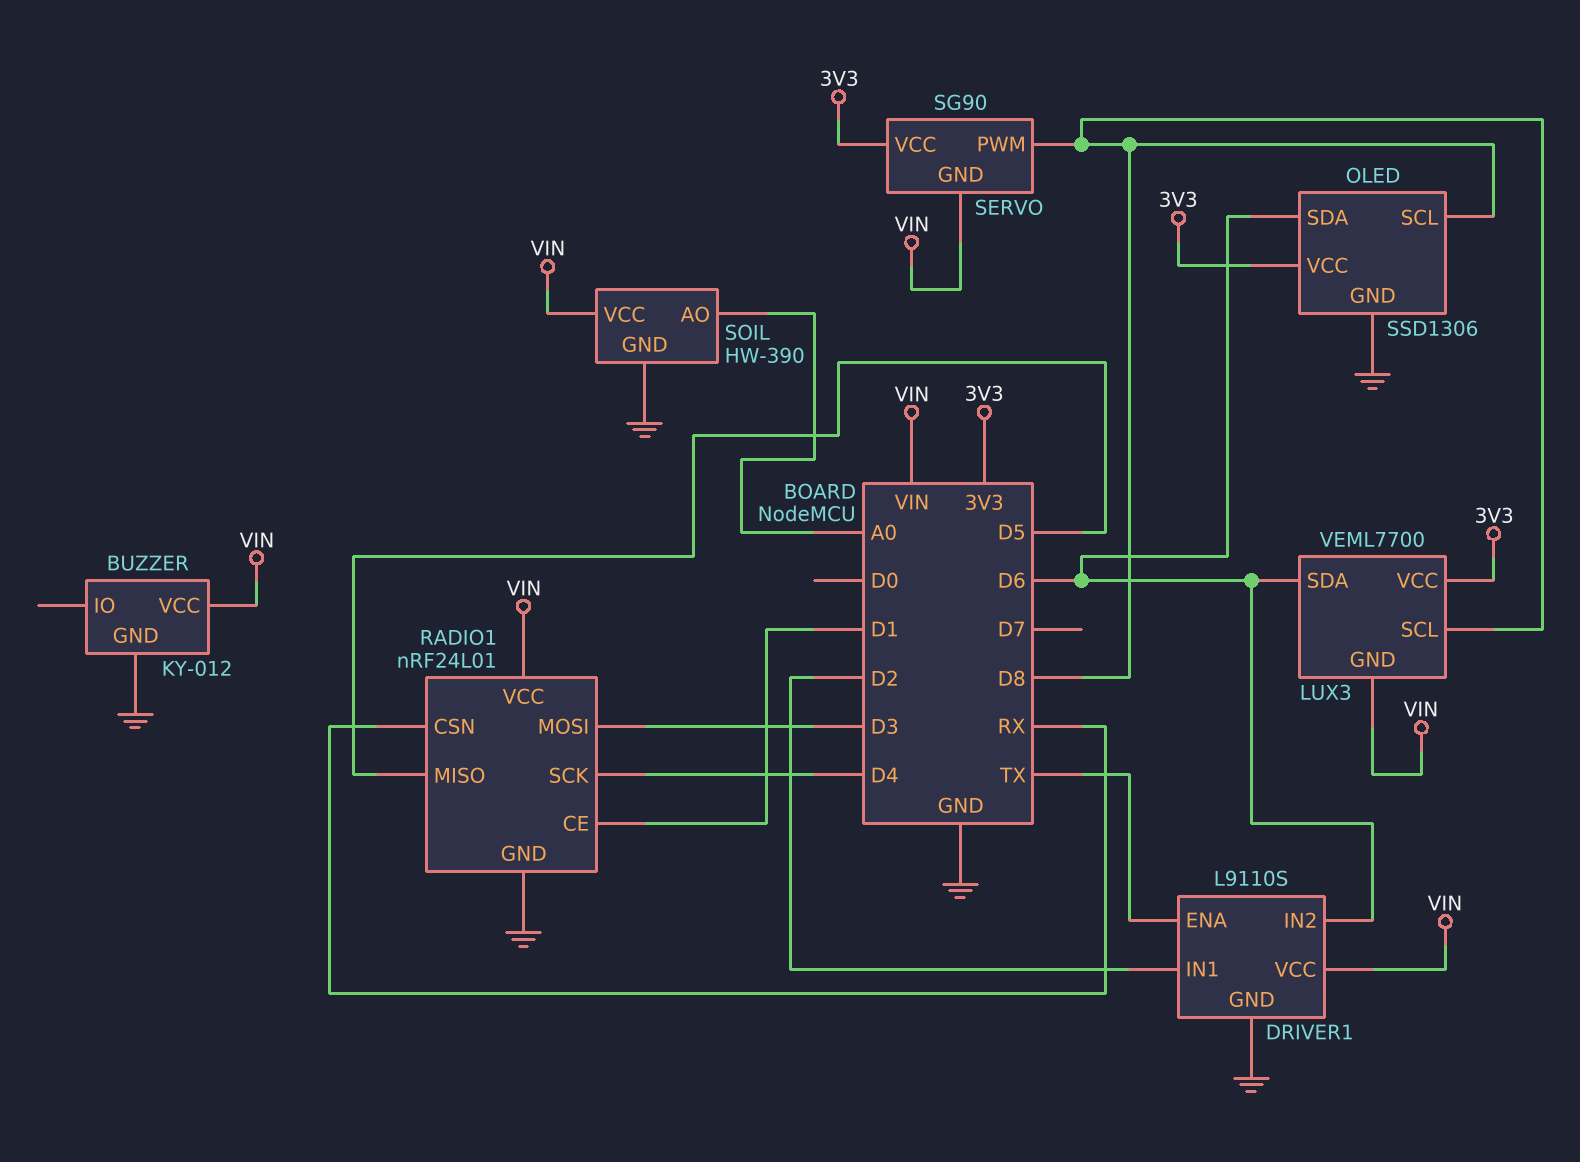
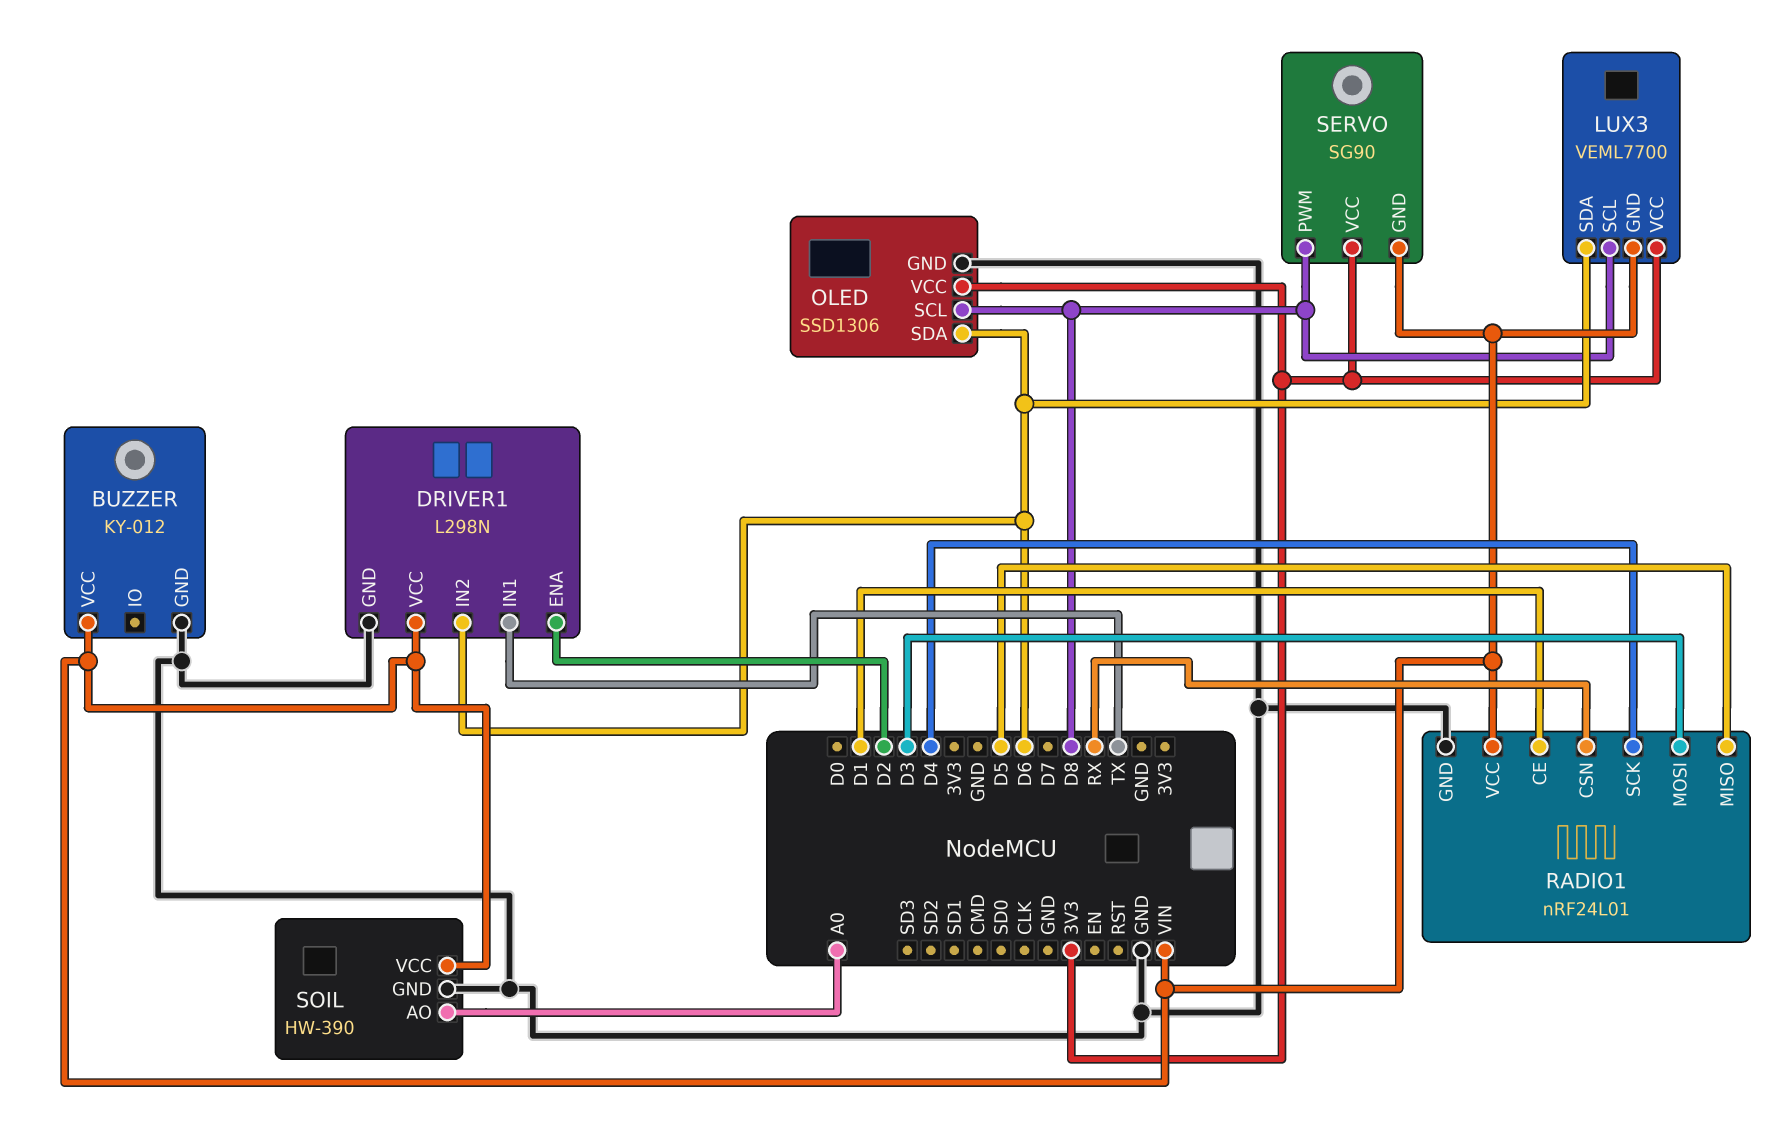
DRIVER1: L9110S -> L298N
DRIVER1 pin ENA: TX -> D2
DRIVER1 pin IN1: D2 -> TX

